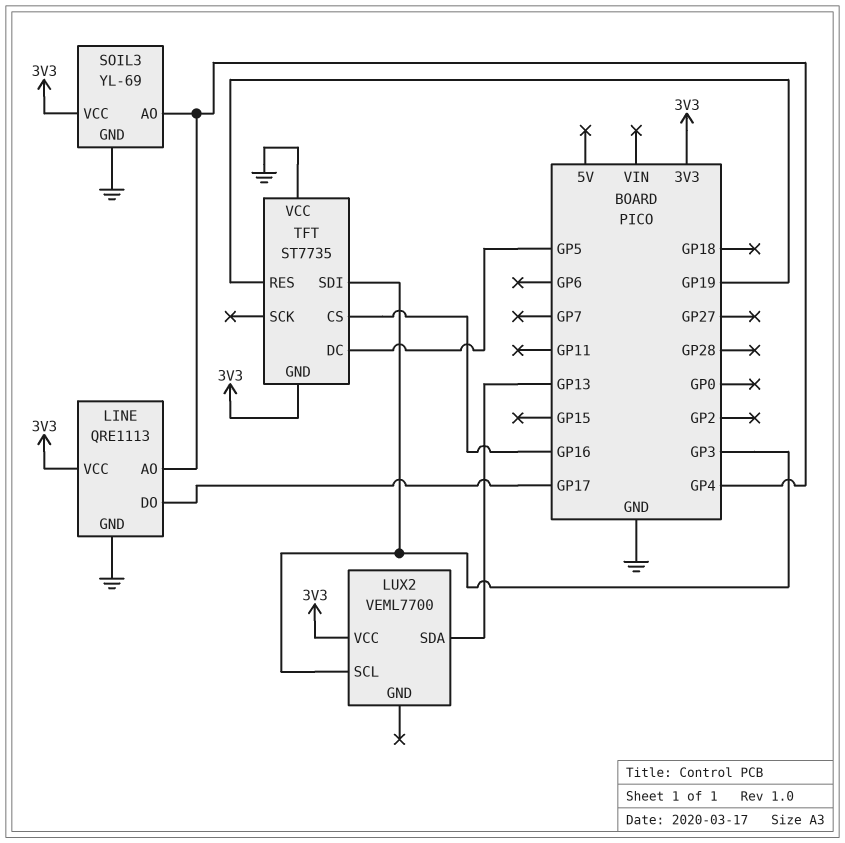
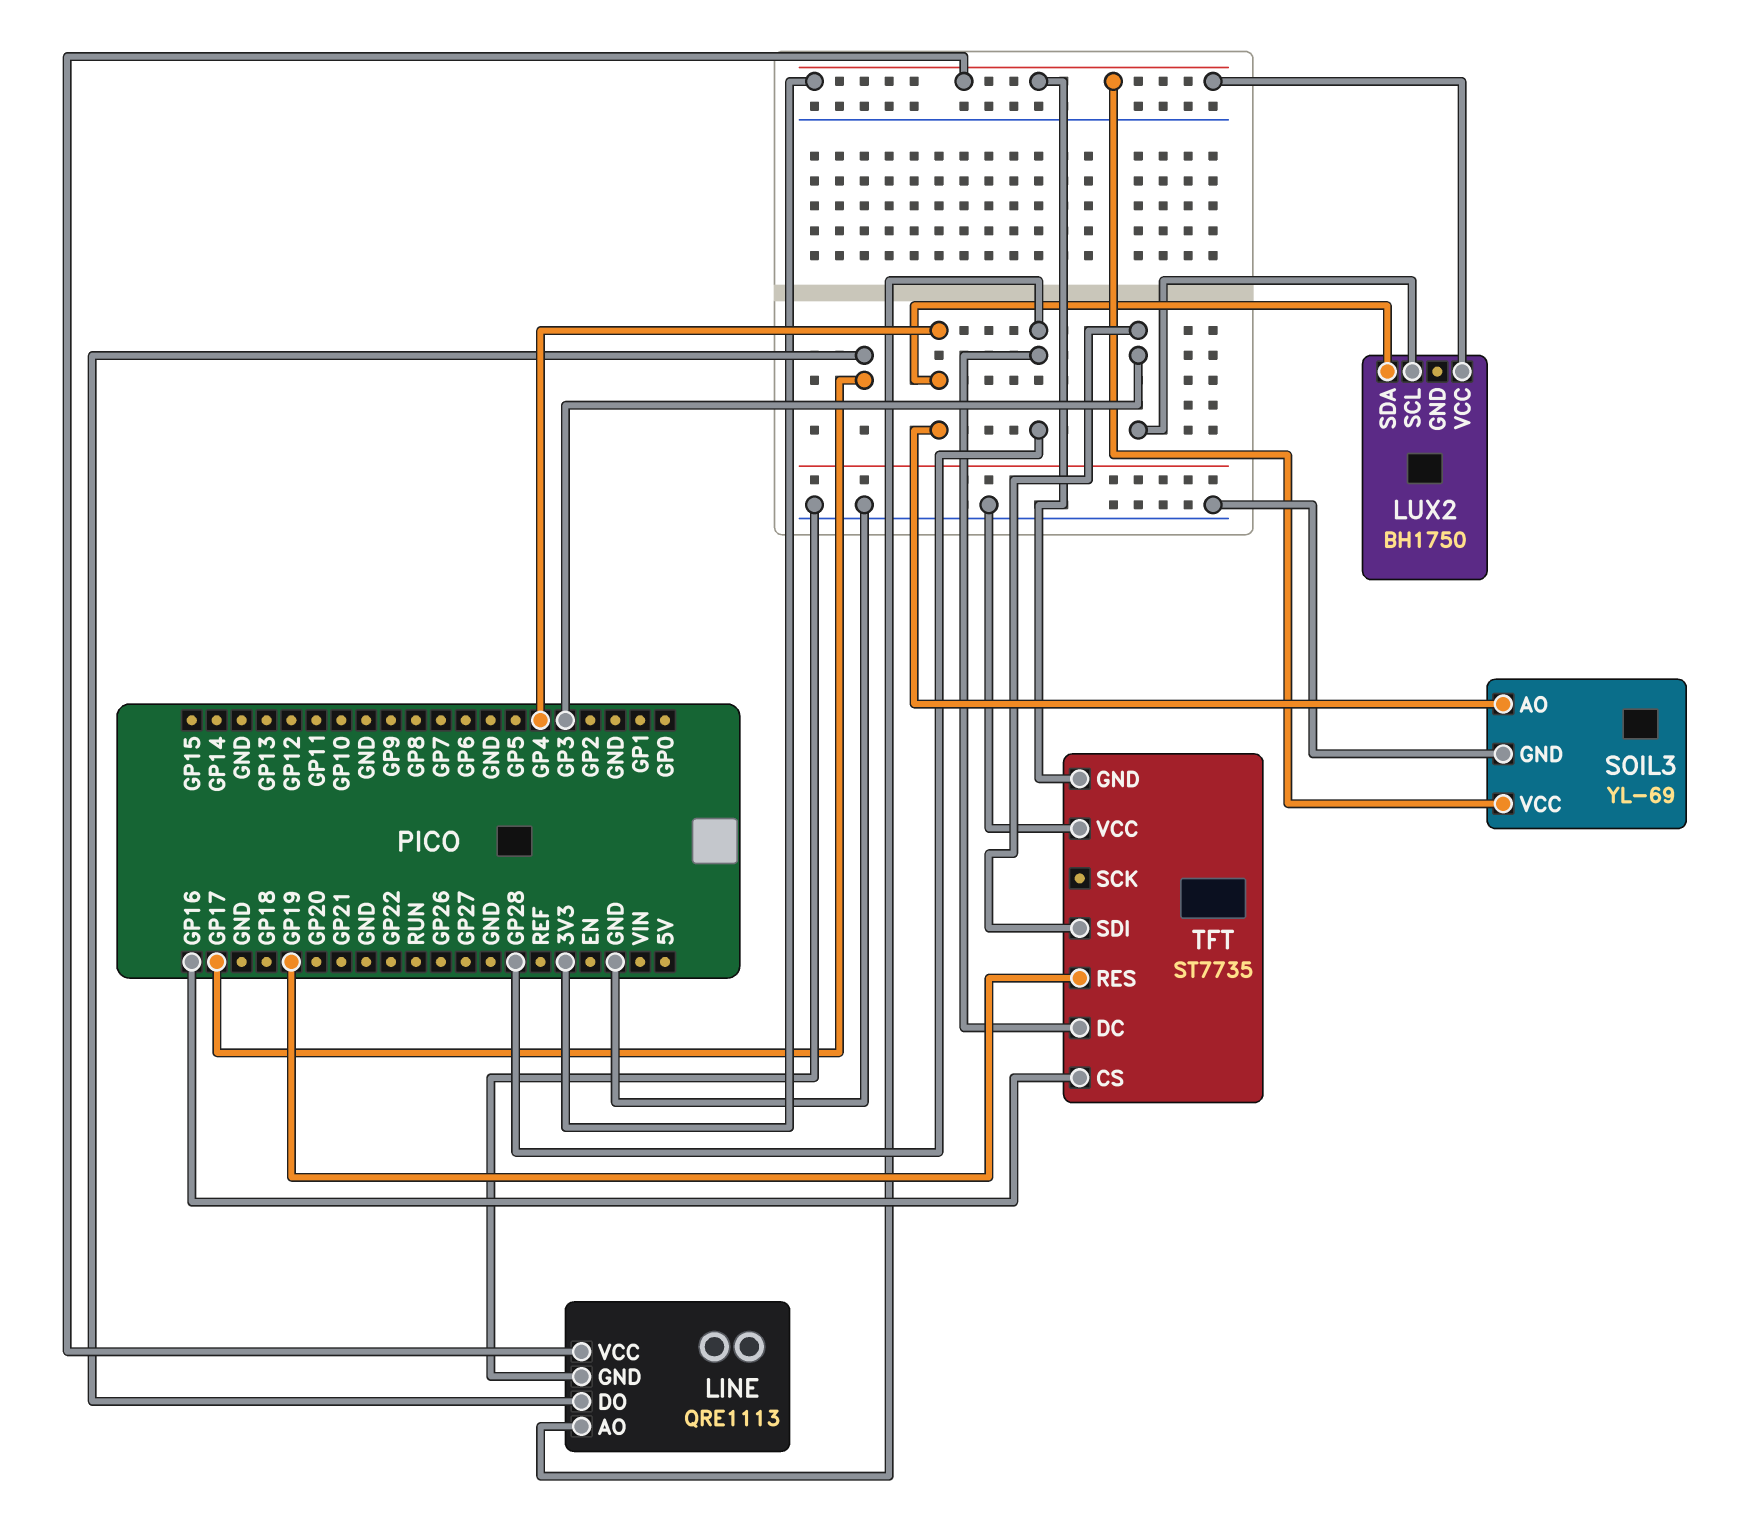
LINE pin AO: GP4 -> GP28
LUX2: VEML7700 -> BH1750
LUX2 pin SDA: GP13 -> GP4
TFT pin DC: GP5 -> GP28

